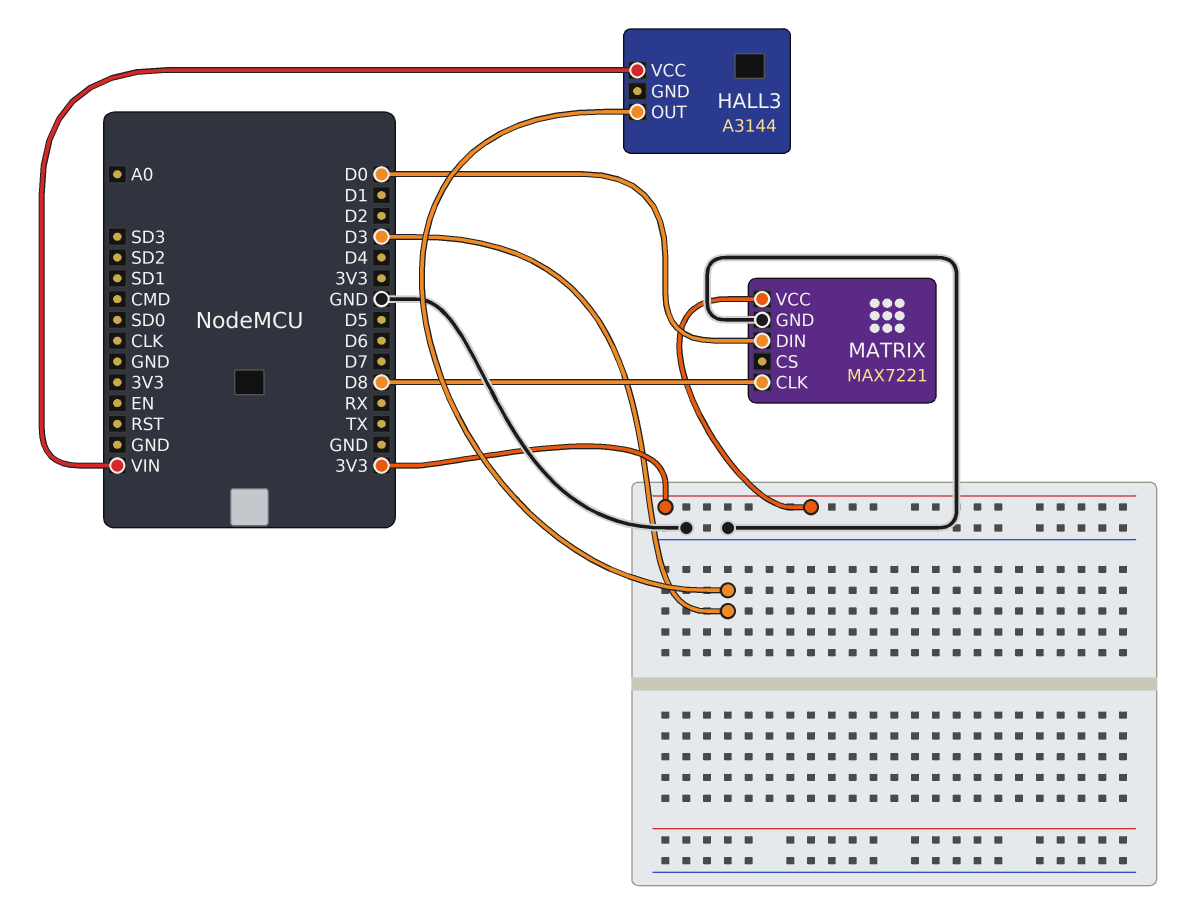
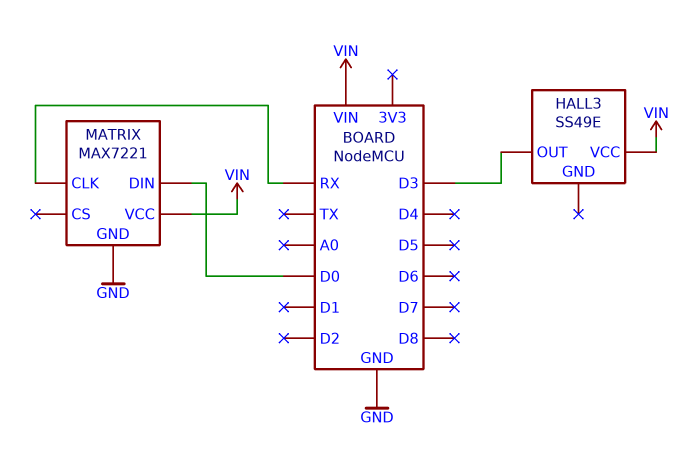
HALL3: A3144 -> SS49E
MATRIX pin CLK: D8 -> RX
MATRIX pin VCC: 3V3 -> VIN

